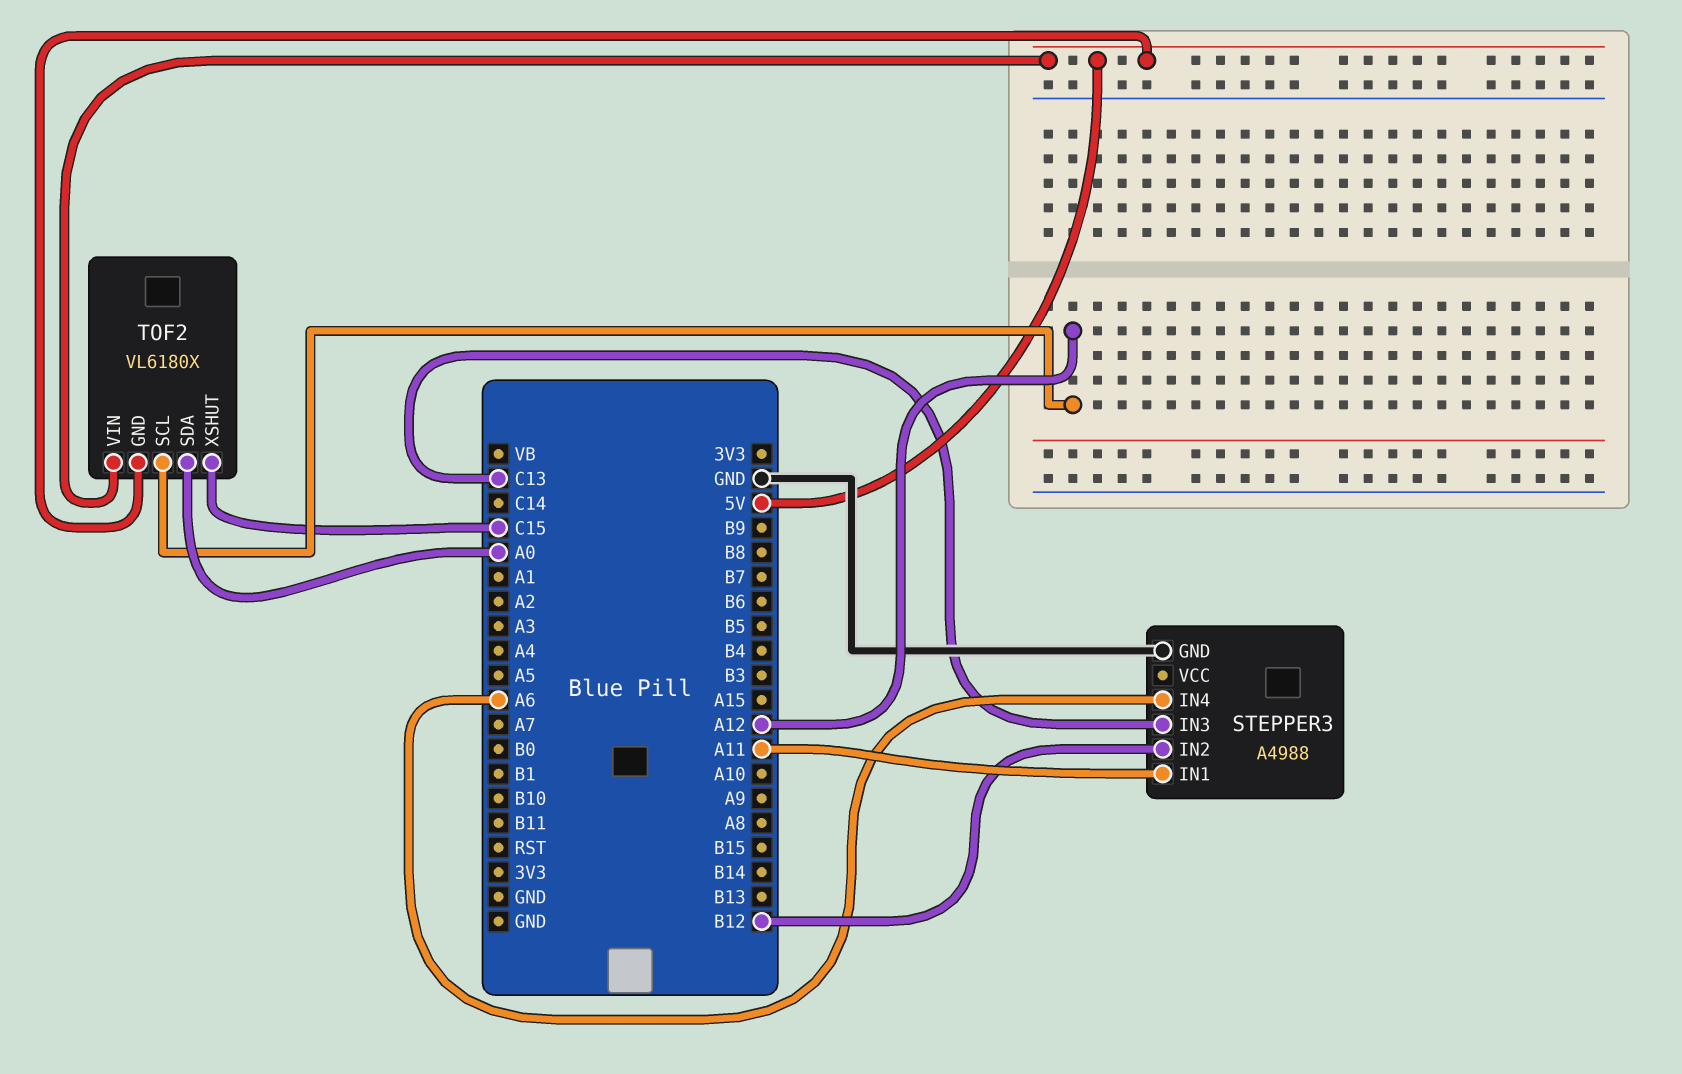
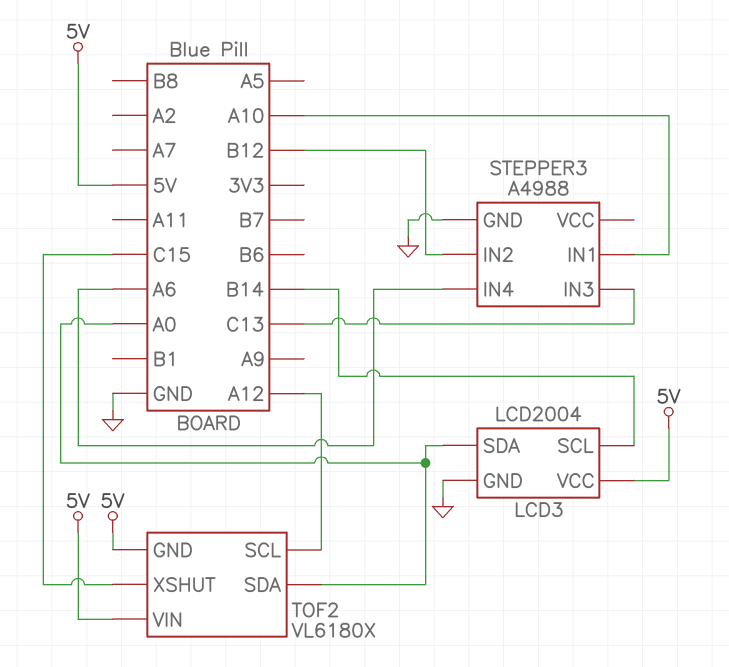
LCD3: none -> LCD2004
LCD3 pin GND: none -> GND
LCD3 pin SCL: none -> B14
LCD3 pin SDA: none -> A0
LCD3 pin VCC: none -> 5V
STEPPER3 pin IN1: A11 -> A10

